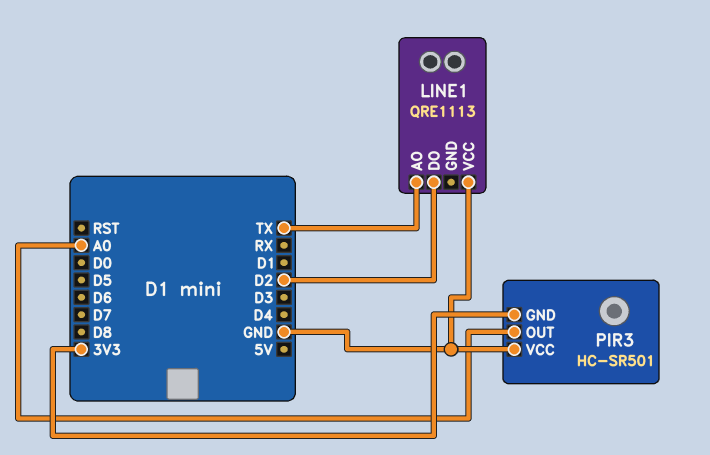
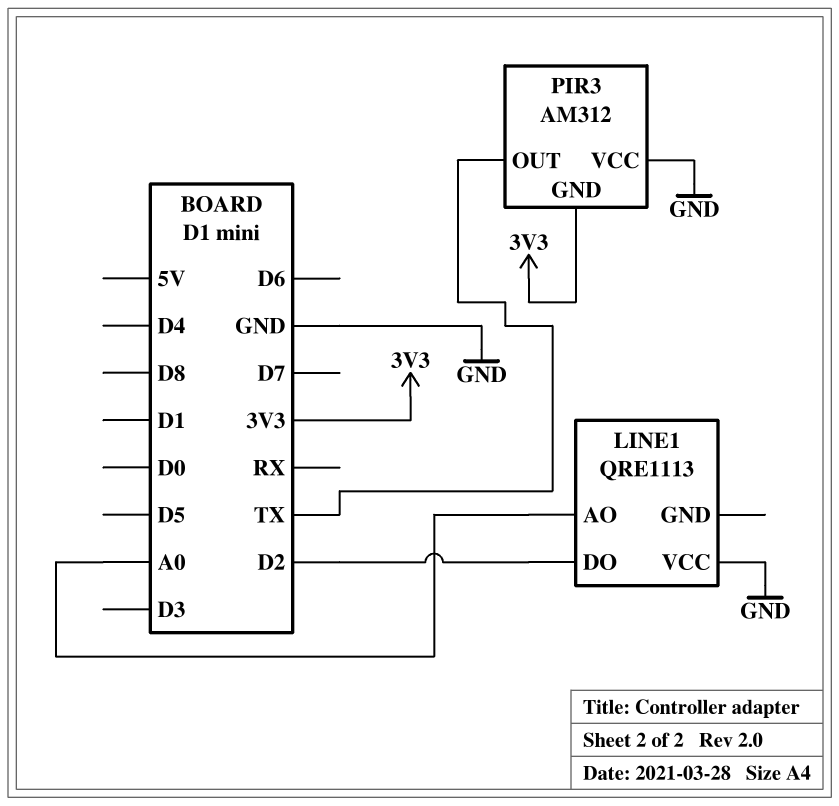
LINE1 pin AO: TX -> A0
PIR3: HC-SR501 -> AM312
PIR3 pin OUT: A0 -> TX

